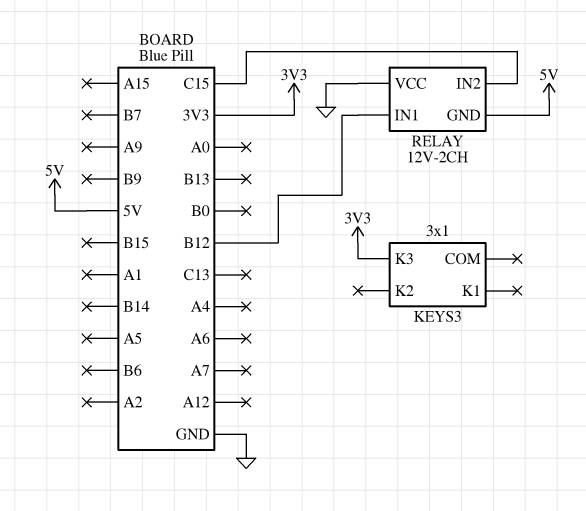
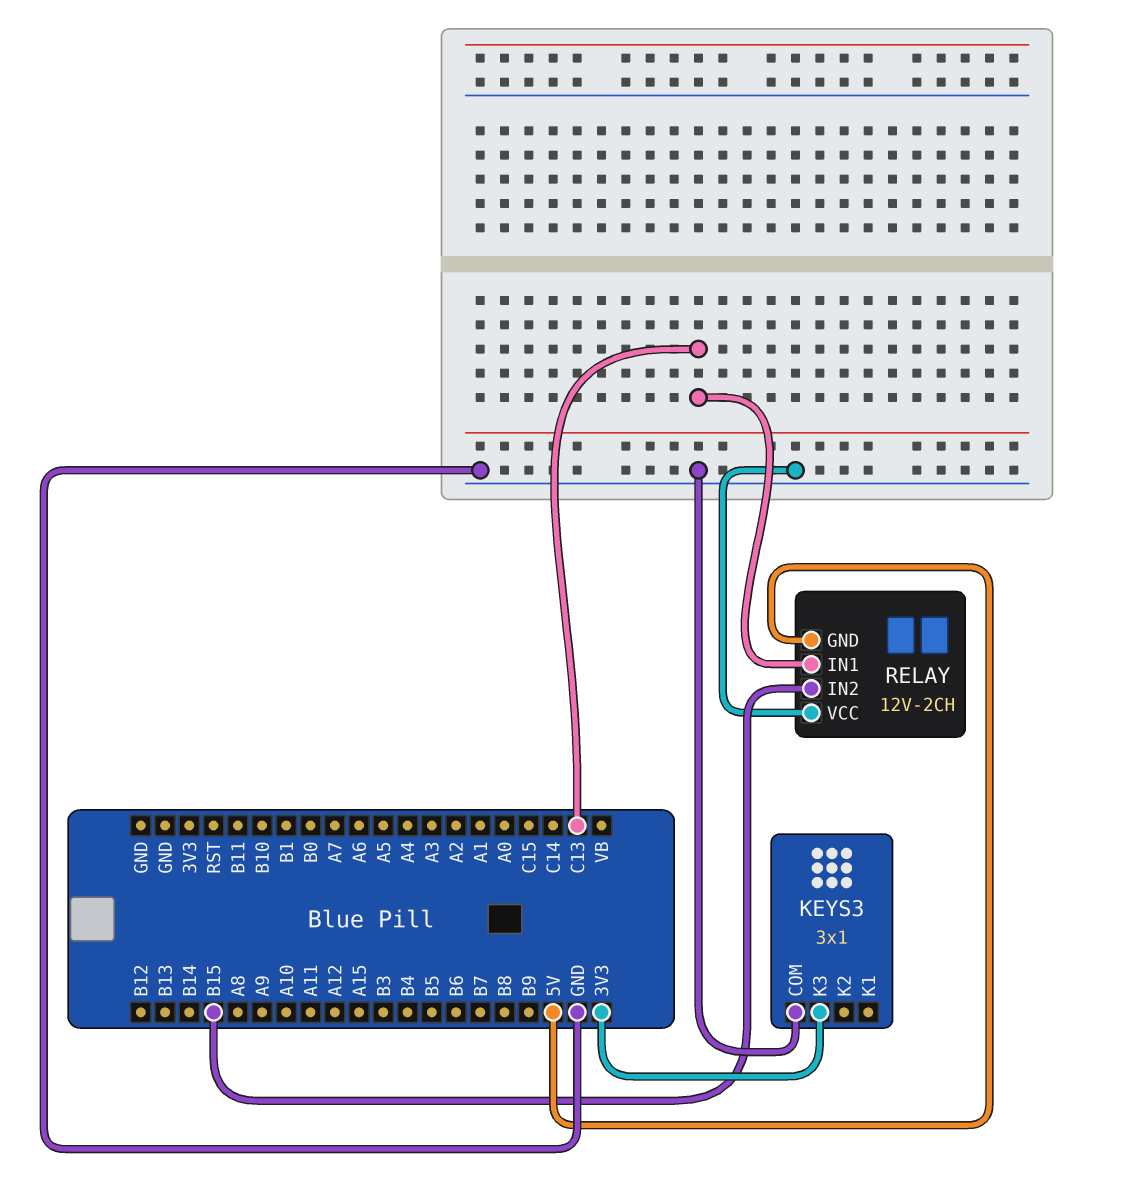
KEYS3 pin COM: none -> GND
RELAY pin IN1: B12 -> C13
RELAY pin IN2: C15 -> B15

